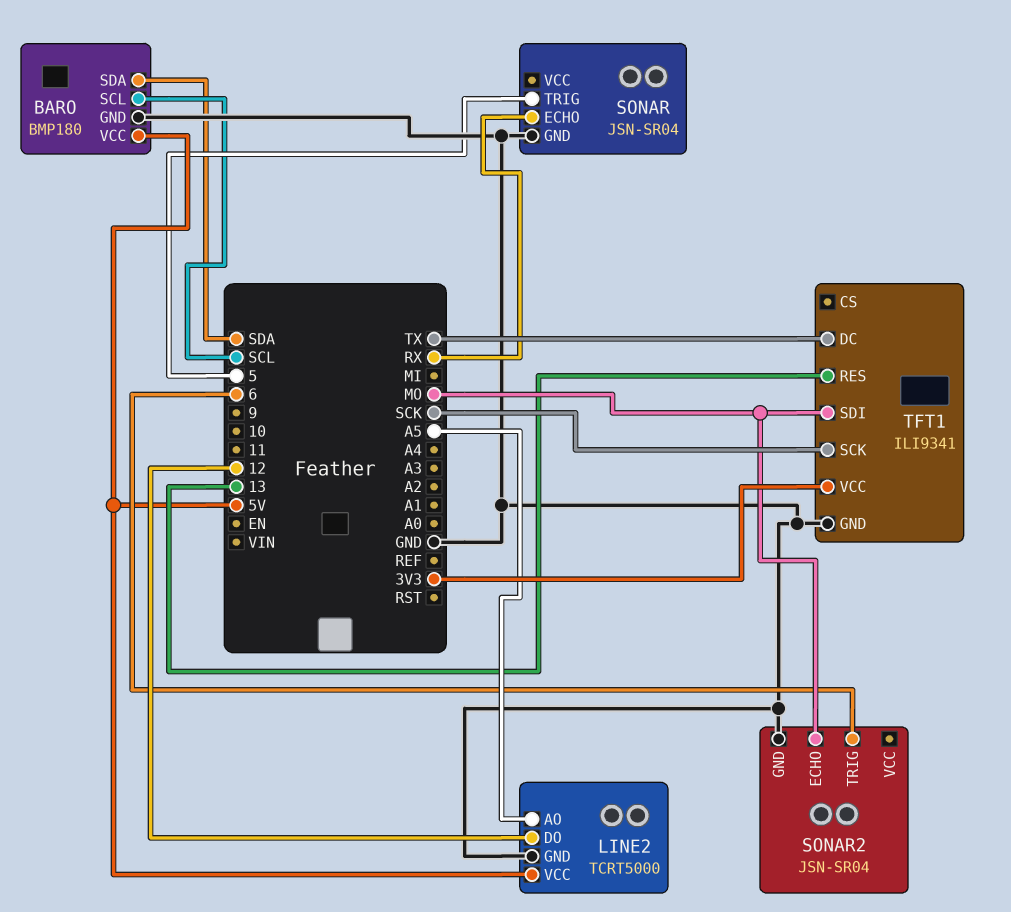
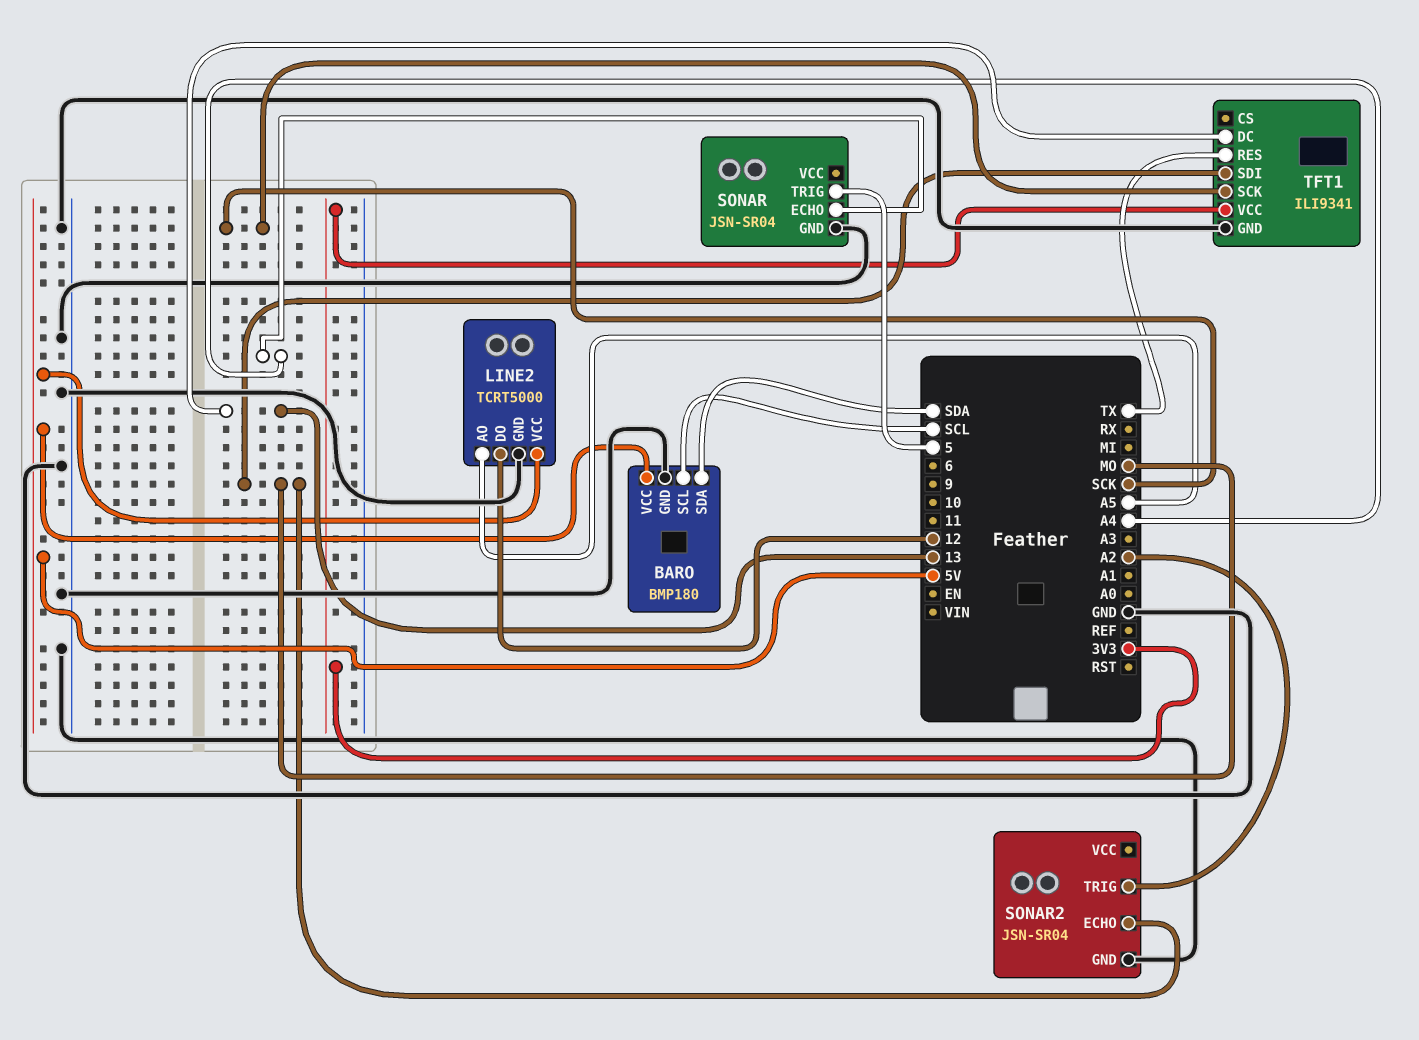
SONAR pin ECHO: RX -> A4
SONAR2 pin TRIG: 6 -> A2
TFT1 pin DC: TX -> 13
TFT1 pin RES: 13 -> TX

